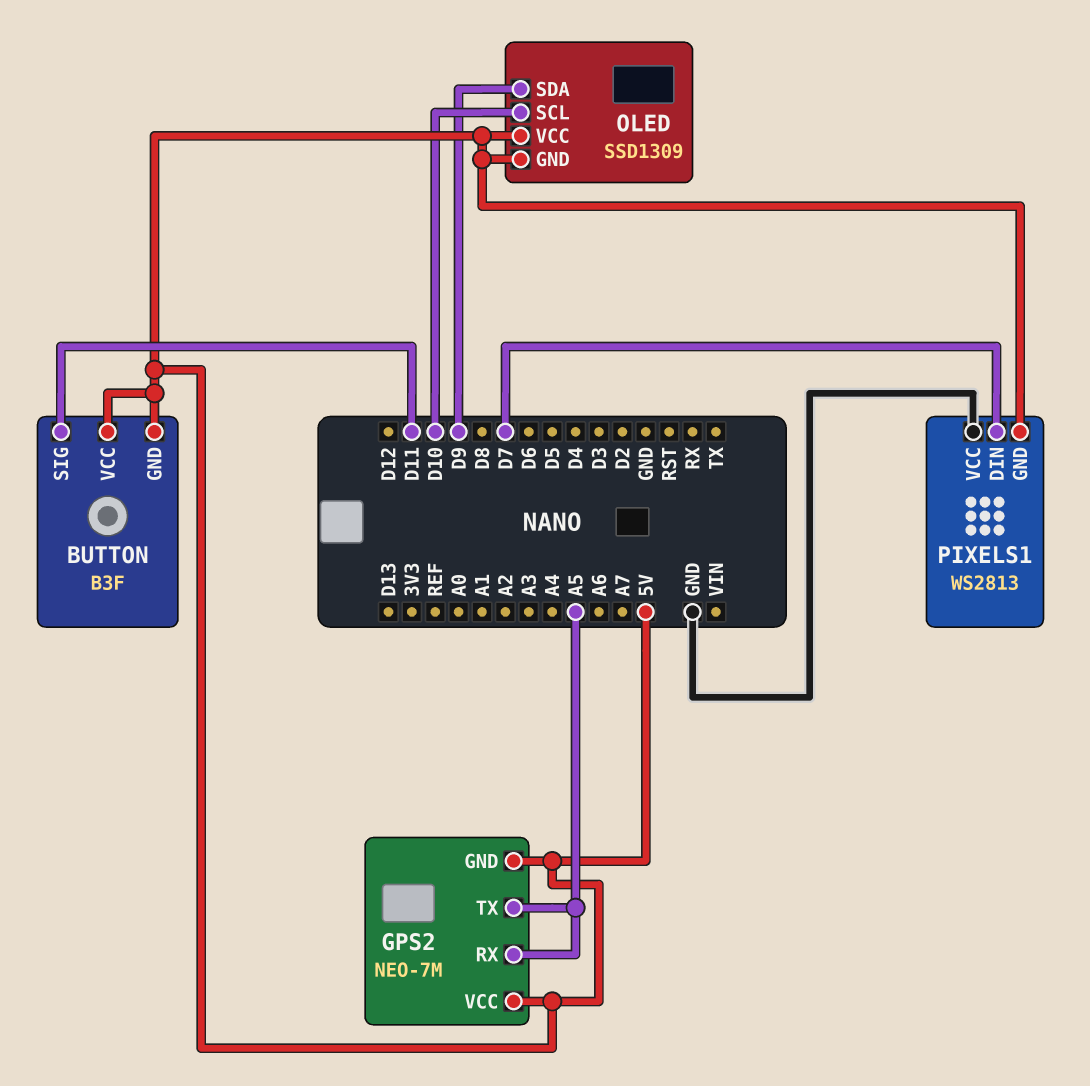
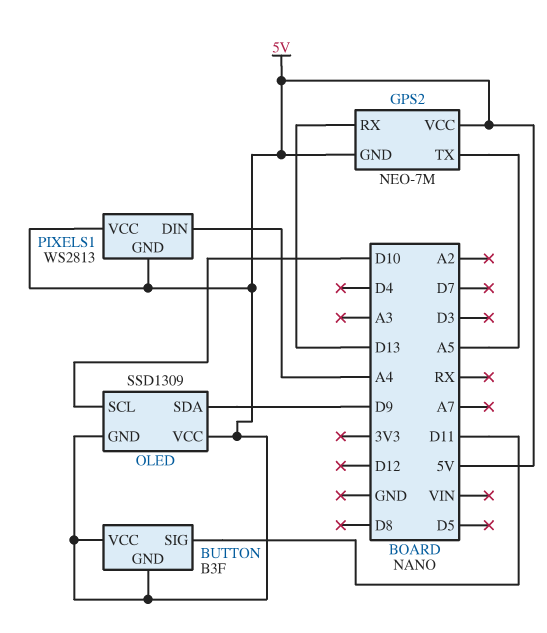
GPS2 pin RX: A5 -> D13
PIXELS1 pin DIN: D7 -> A4
PIXELS1 pin VCC: GND -> 5V

